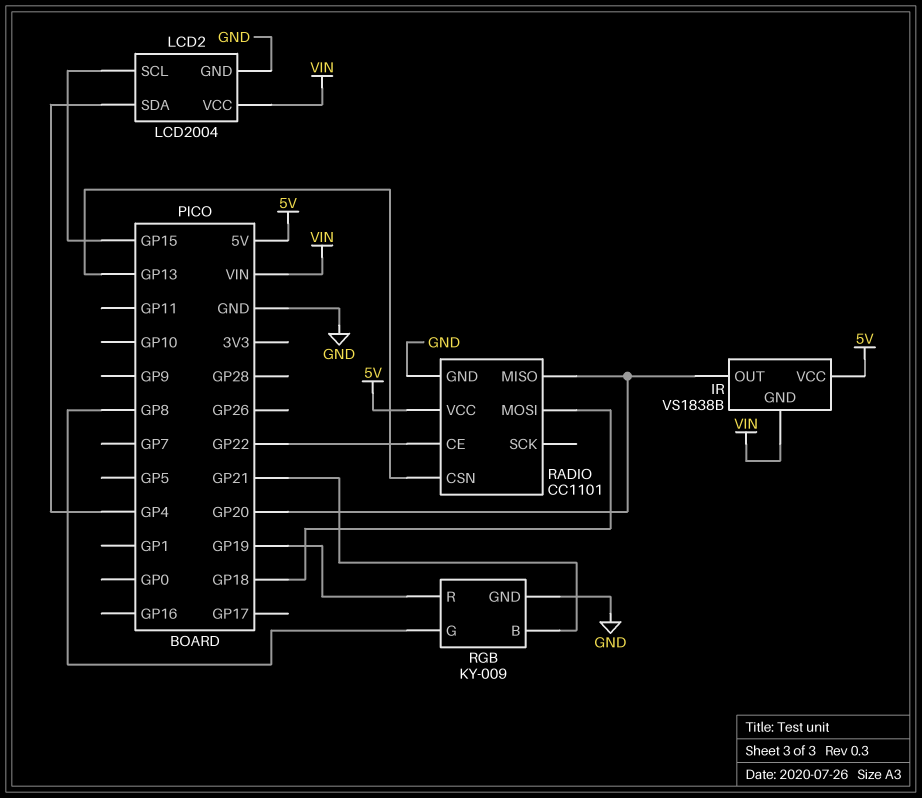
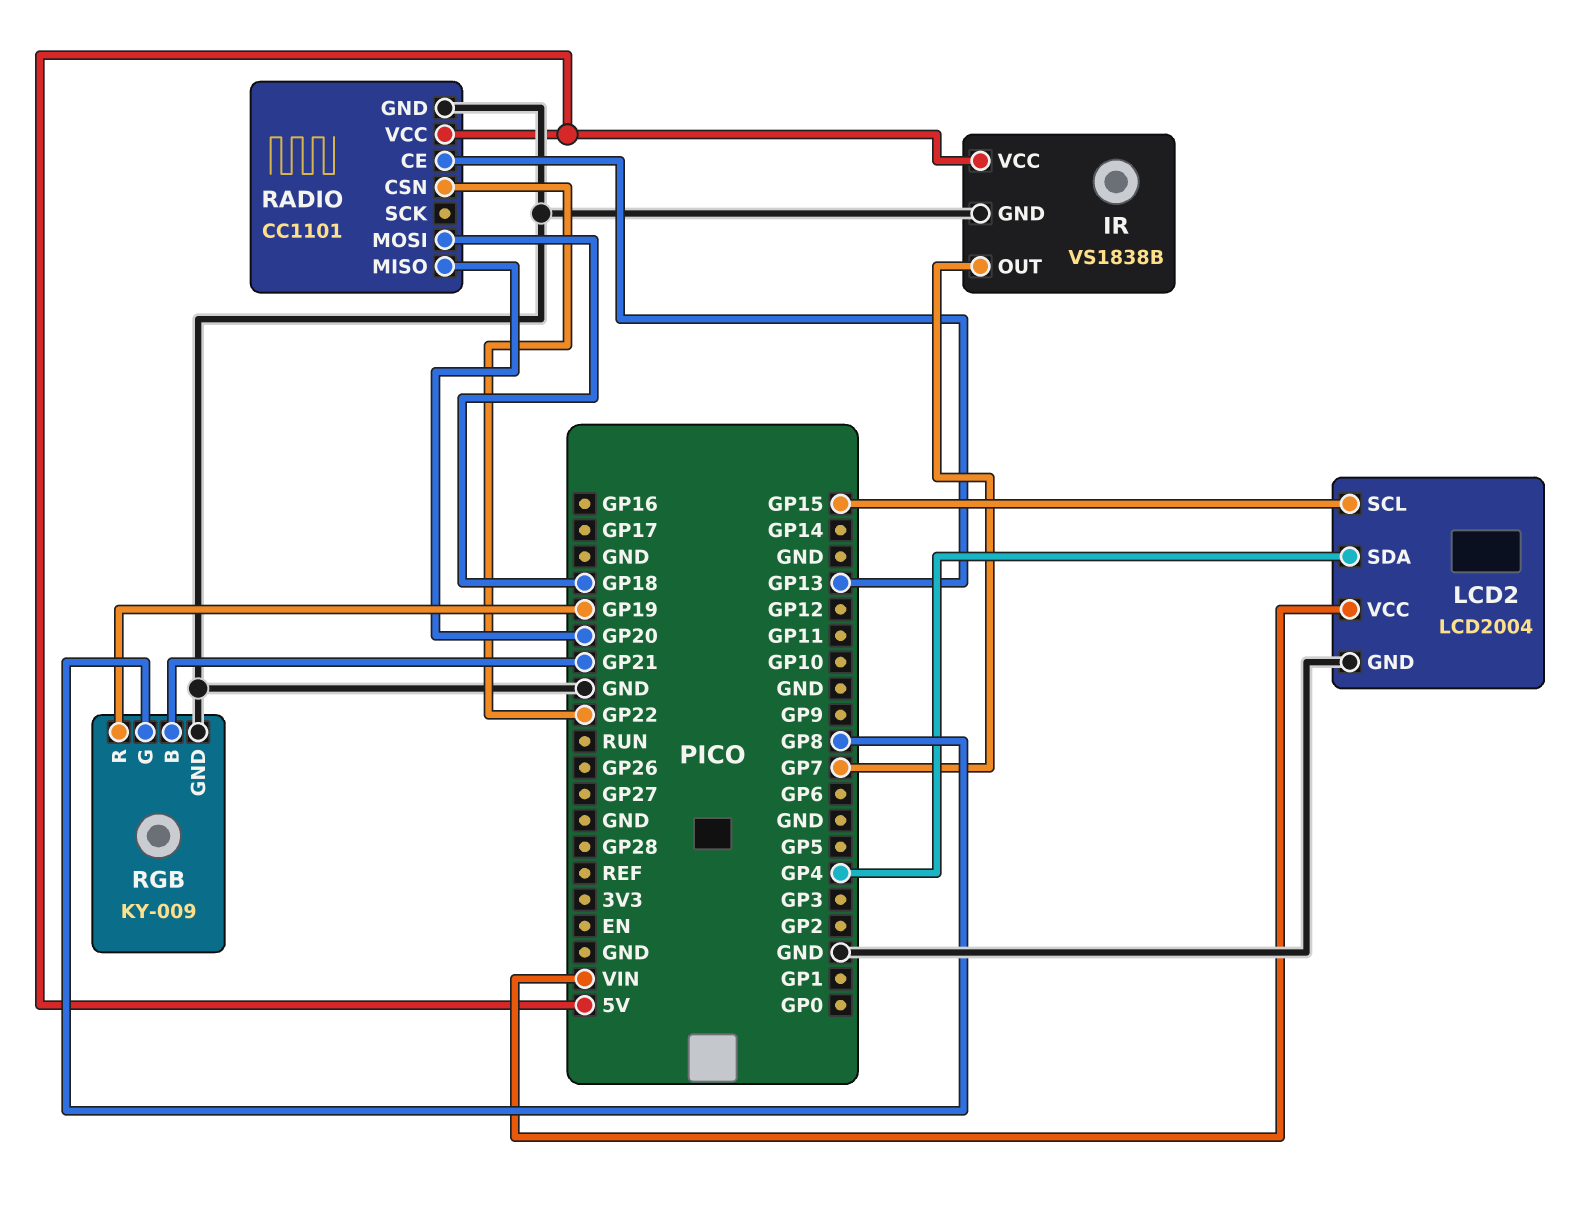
IR pin GND: VIN -> GND
IR pin OUT: GP20 -> GP7
RADIO pin CE: GP22 -> GP13
RADIO pin CSN: GP13 -> GP22

